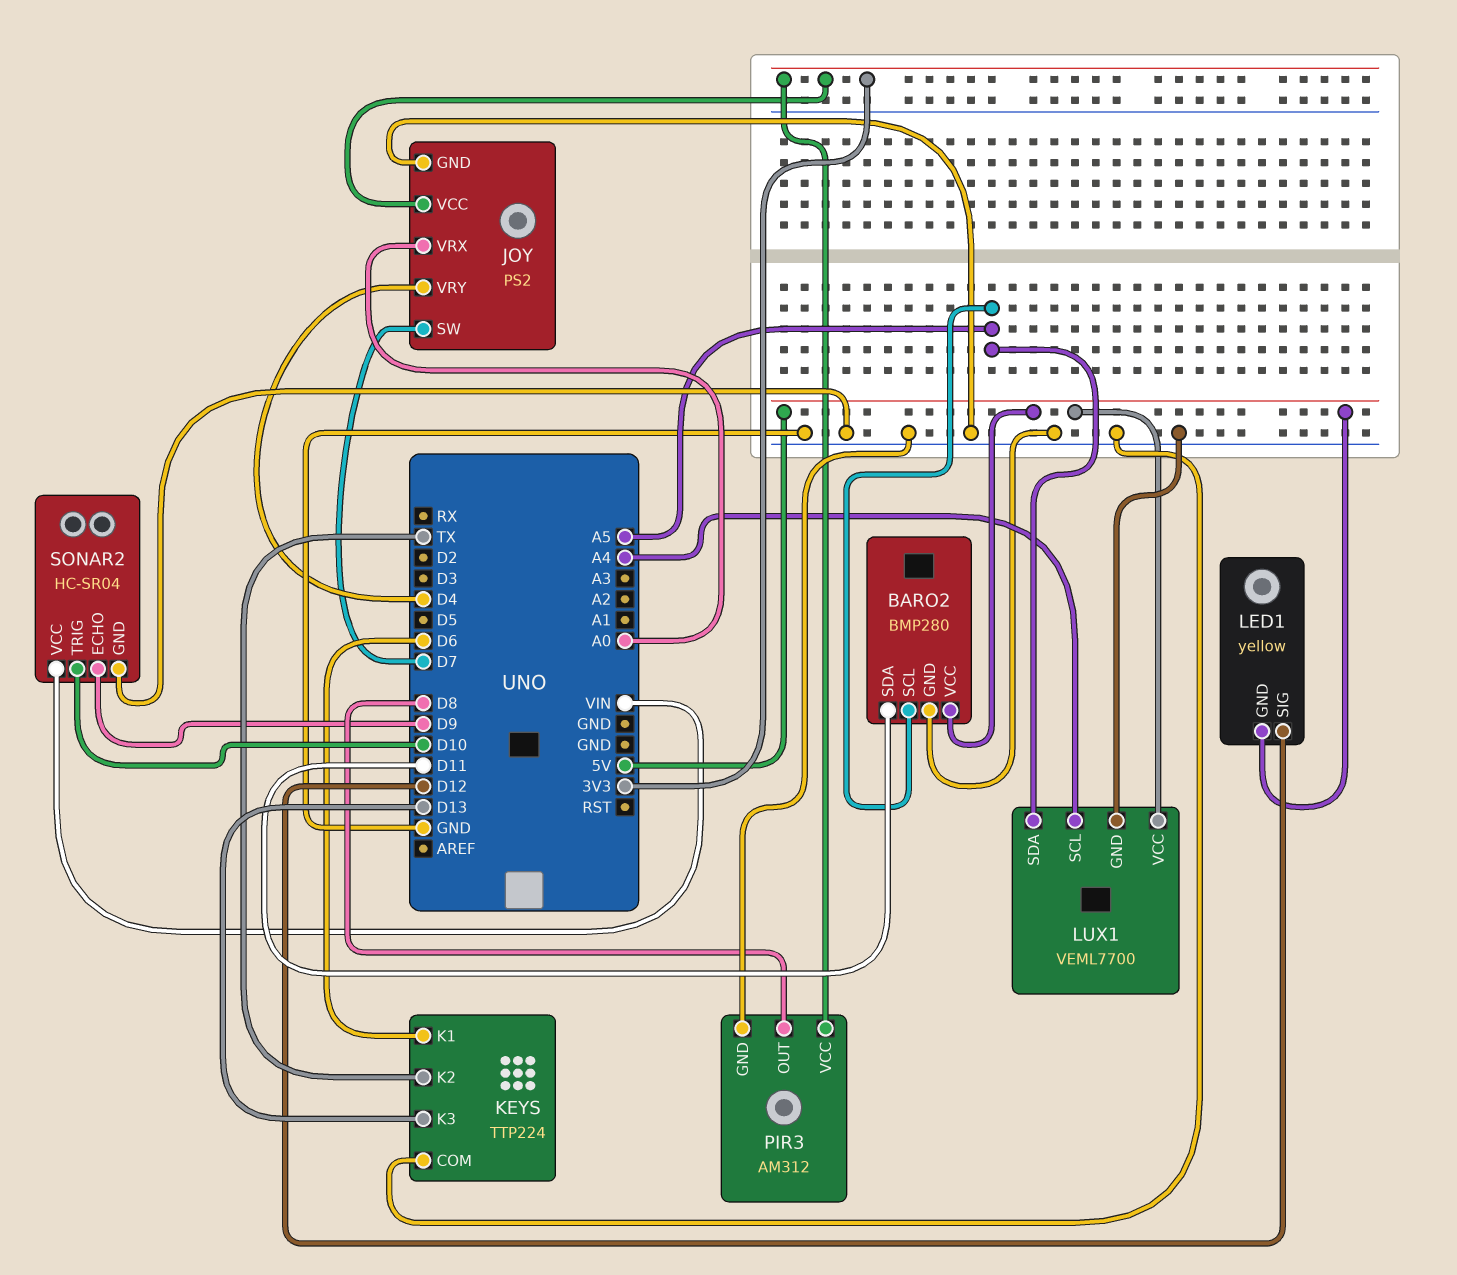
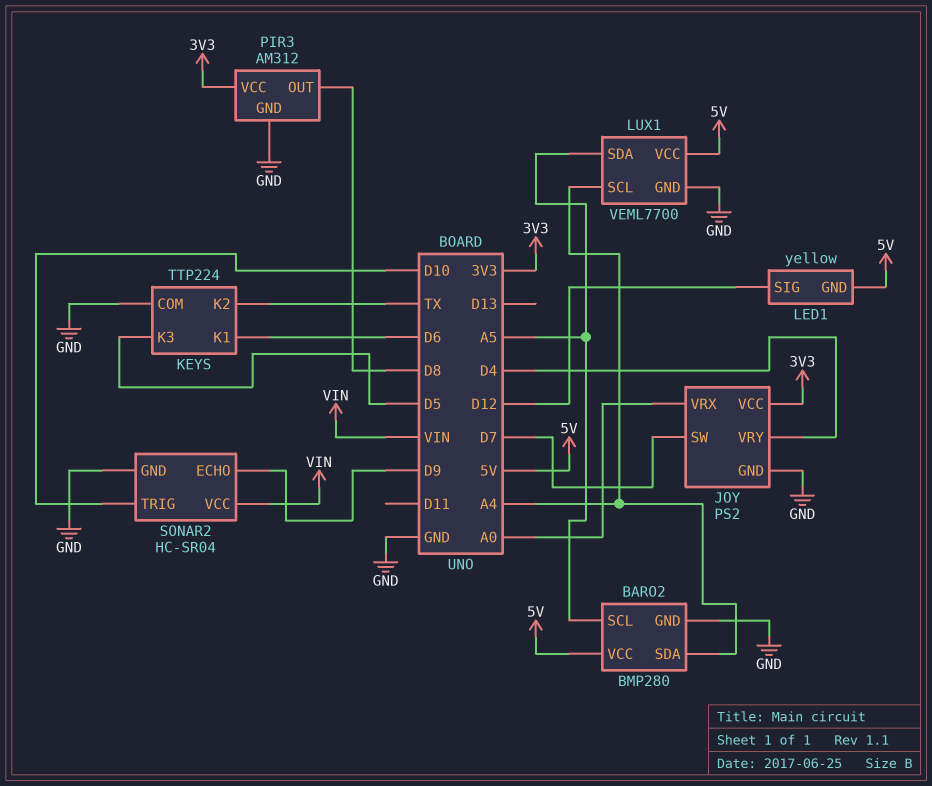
BARO2 pin SDA: D11 -> A4
KEYS pin K3: D13 -> D5

